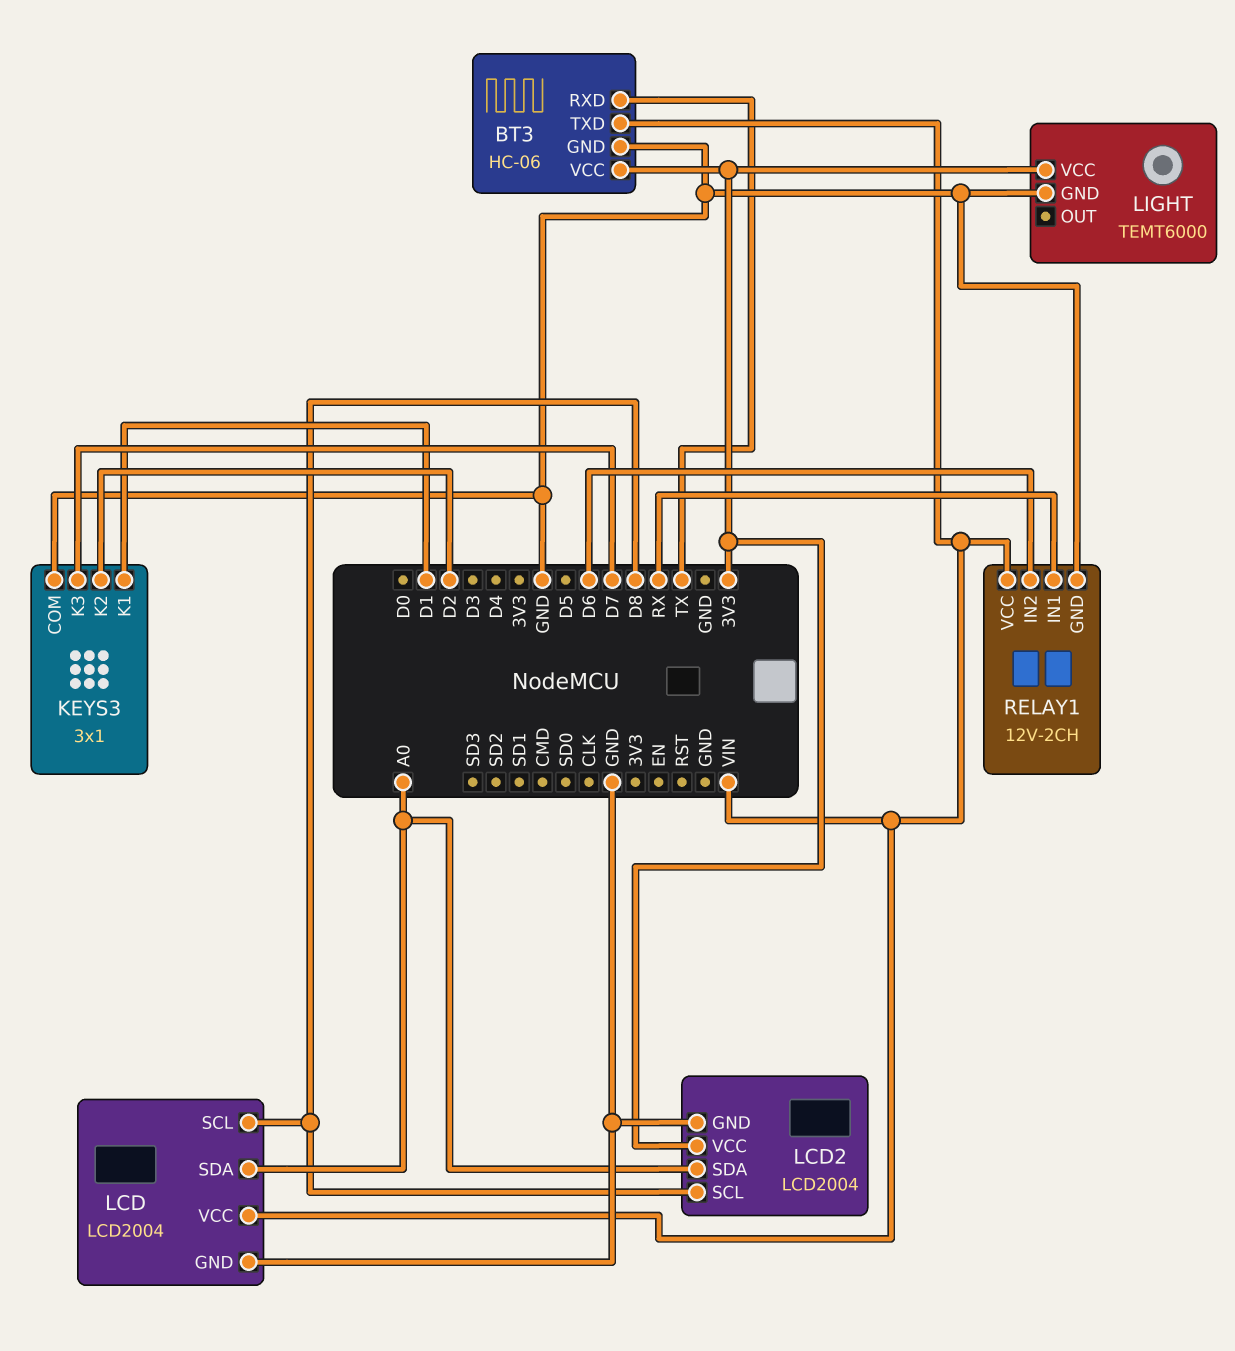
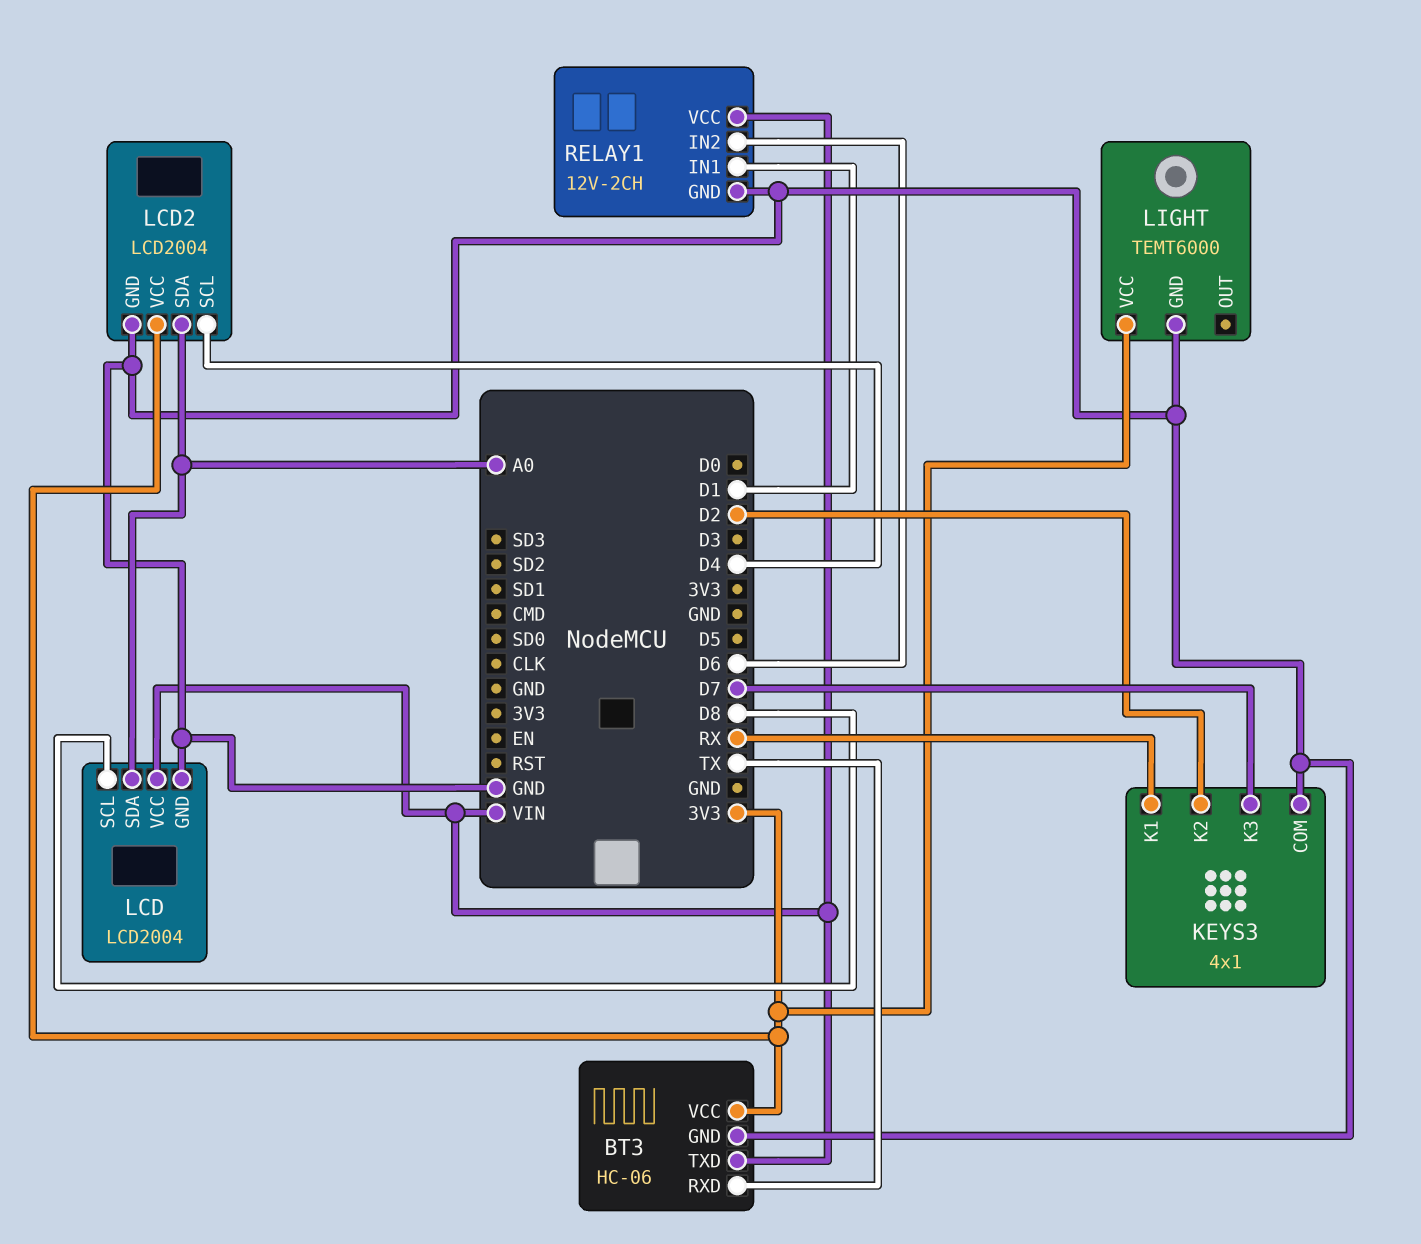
KEYS3: 3x1 -> 4x1
KEYS3 pin K1: D1 -> RX
LCD2 pin SCL: D8 -> D4
RELAY1 pin IN1: RX -> D1

